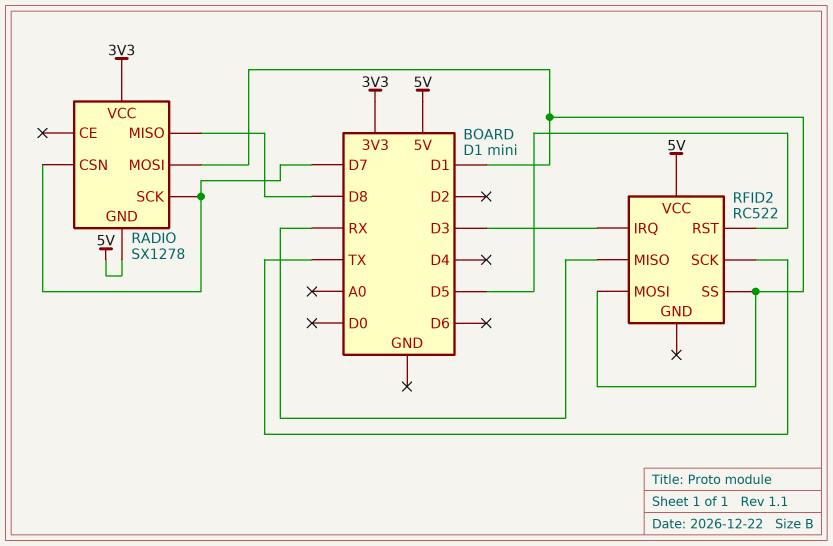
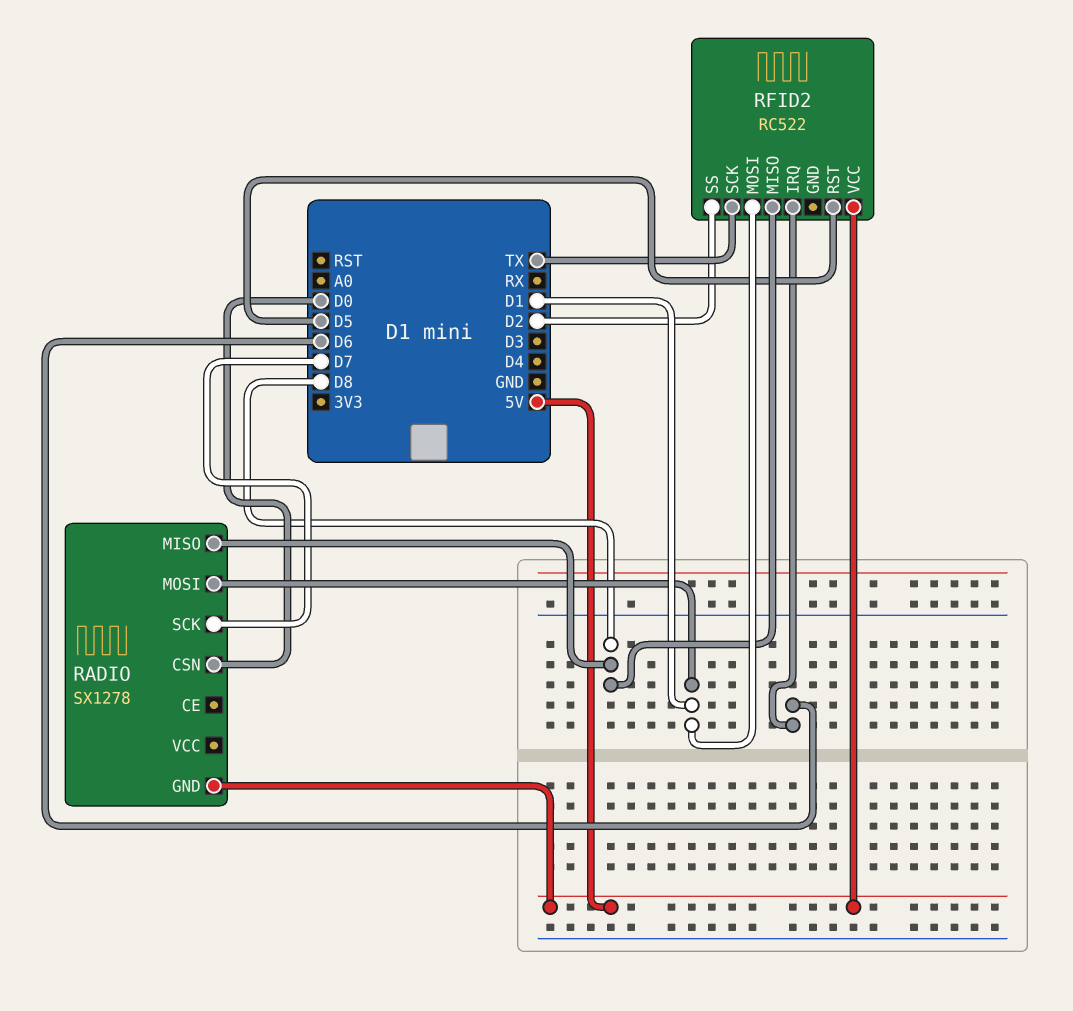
RADIO pin CSN: D7 -> D0
RADIO pin VCC: 3V3 -> none
RFID2 pin IRQ: D3 -> D6
RFID2 pin MISO: RX -> D8
RFID2 pin SS: D1 -> D2

